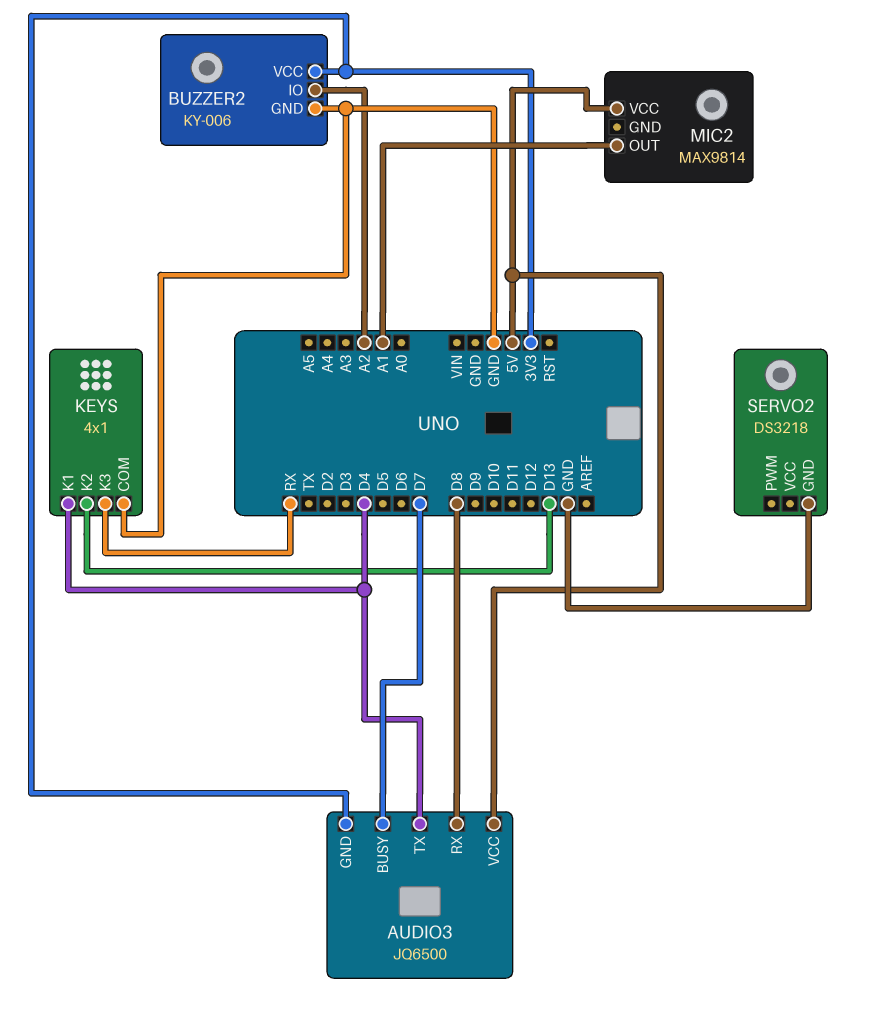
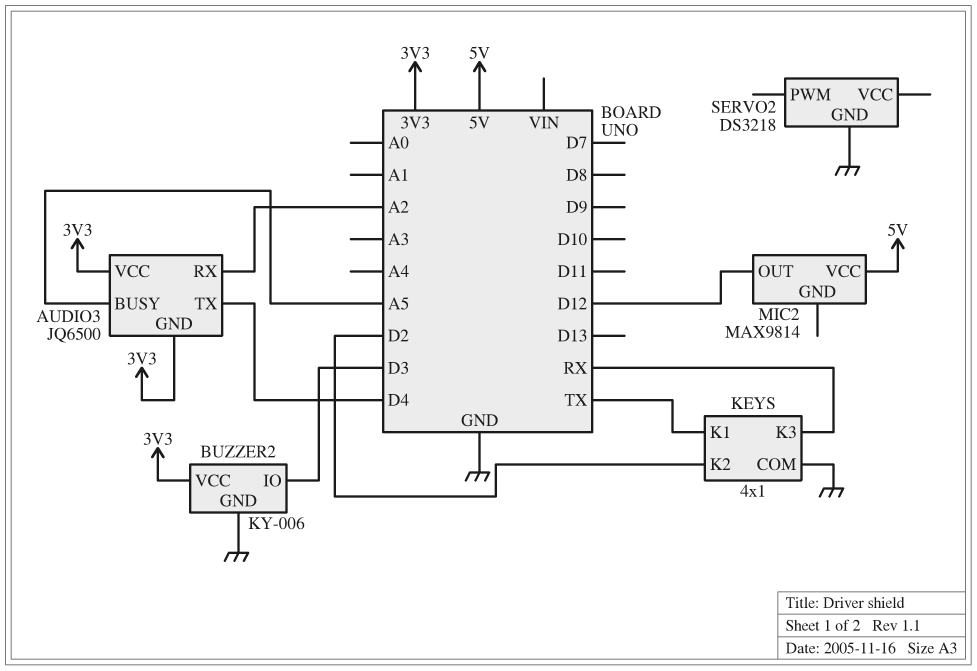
AUDIO3 pin BUSY: D7 -> A5
AUDIO3 pin RX: D8 -> A2
AUDIO3 pin VCC: 5V -> 3V3
BUZZER2 pin IO: A2 -> D3
KEYS pin K1: D4 -> TX
KEYS pin K2: D13 -> D2
MIC2 pin OUT: A1 -> D12

